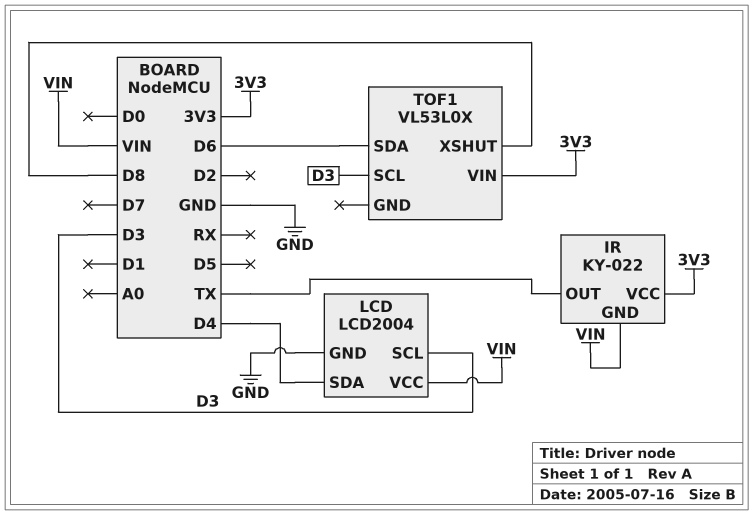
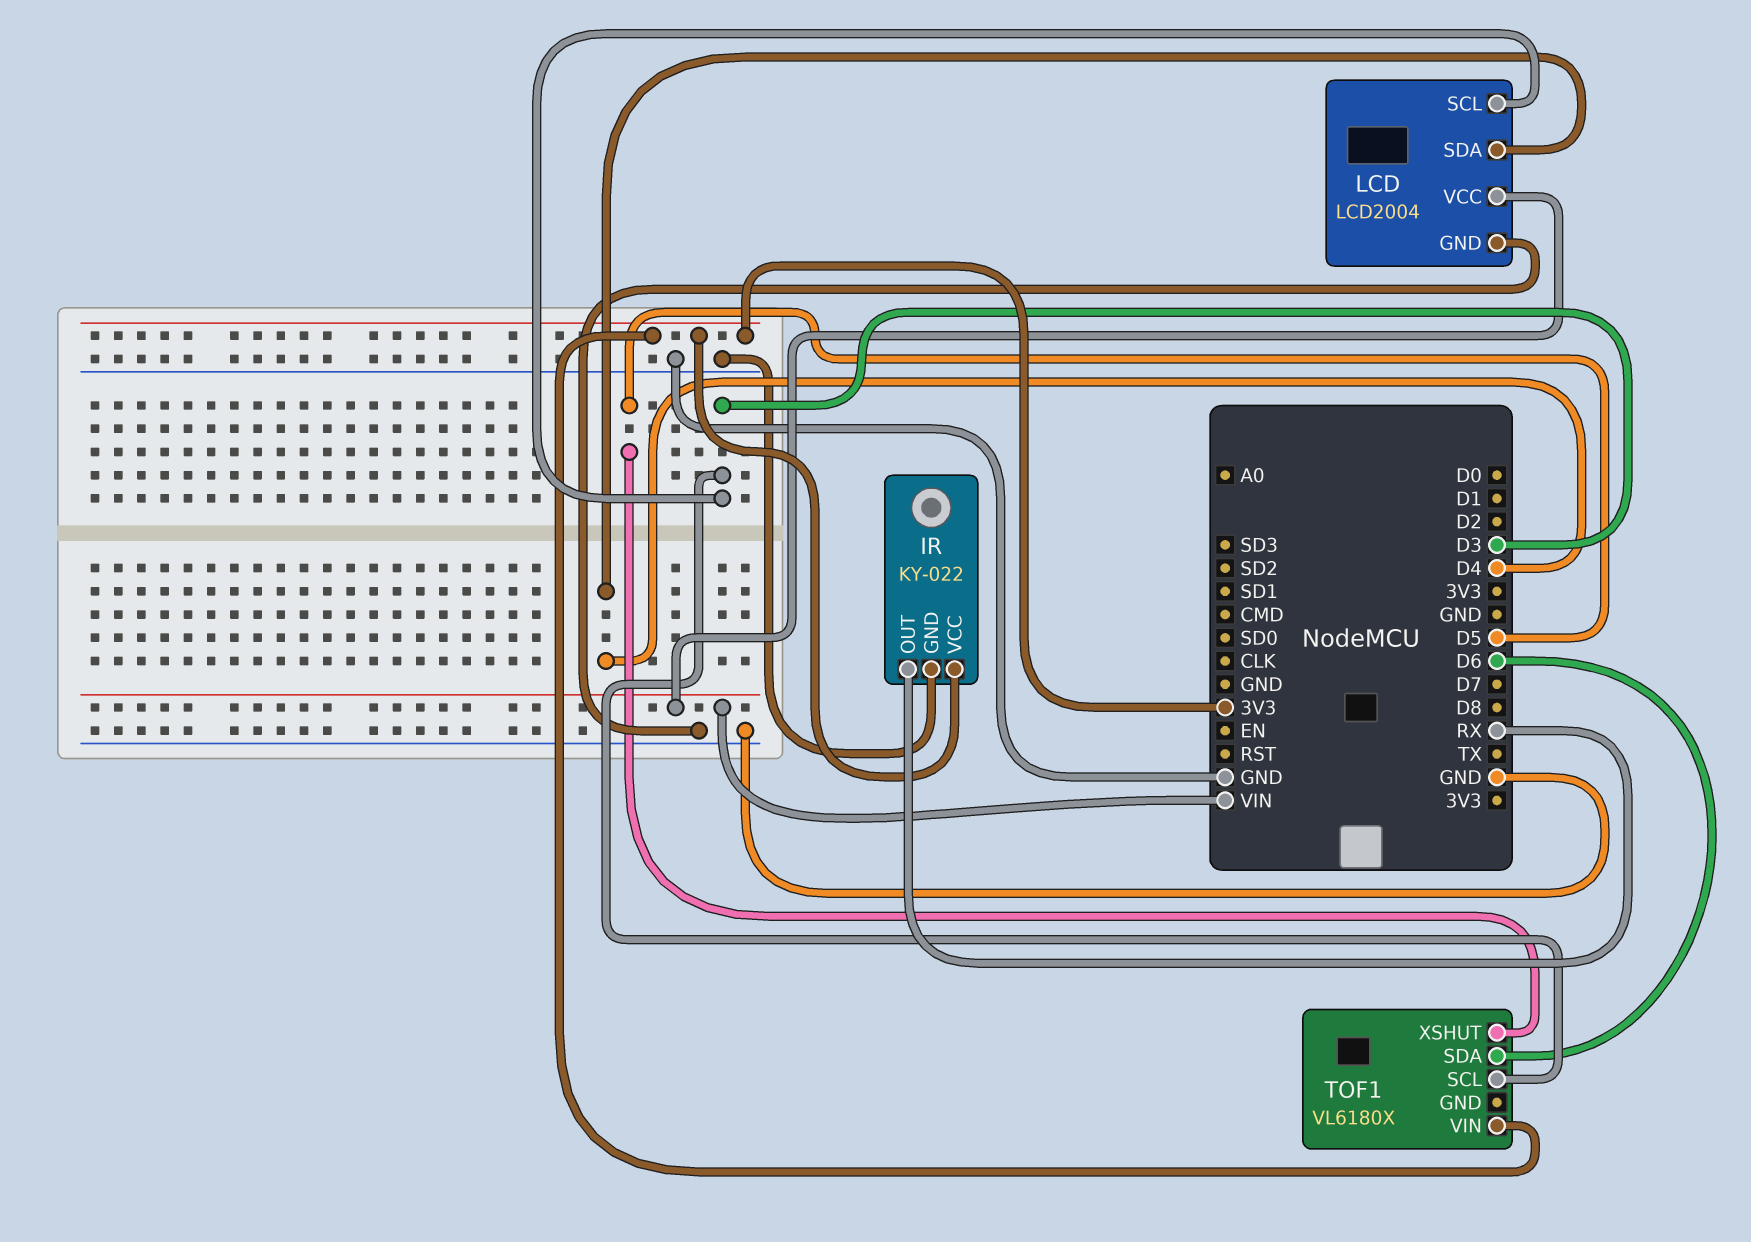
IR pin GND: VIN -> GND
IR pin OUT: TX -> RX
TOF1: VL53L0X -> VL6180X
TOF1 pin XSHUT: D8 -> D5

